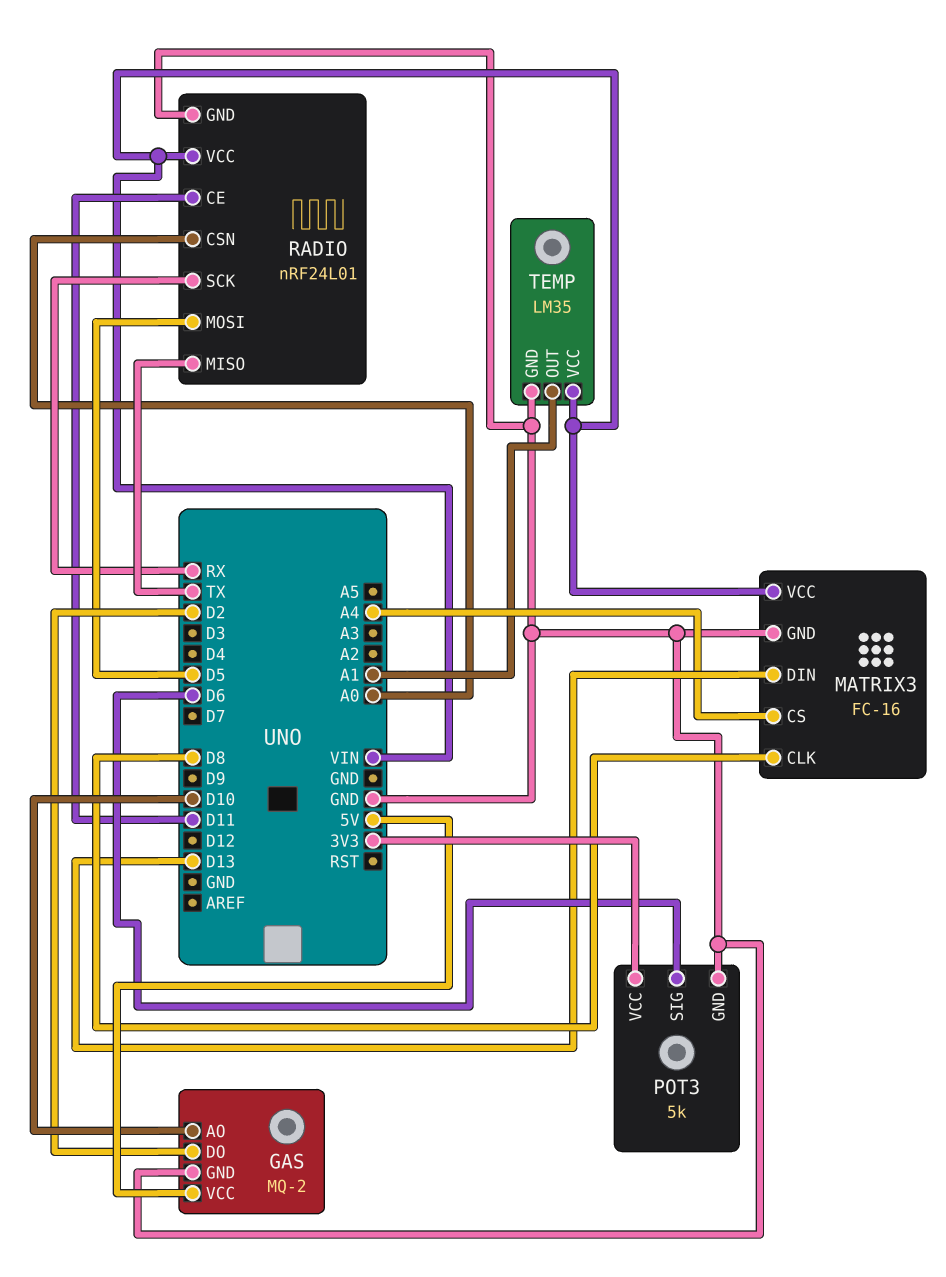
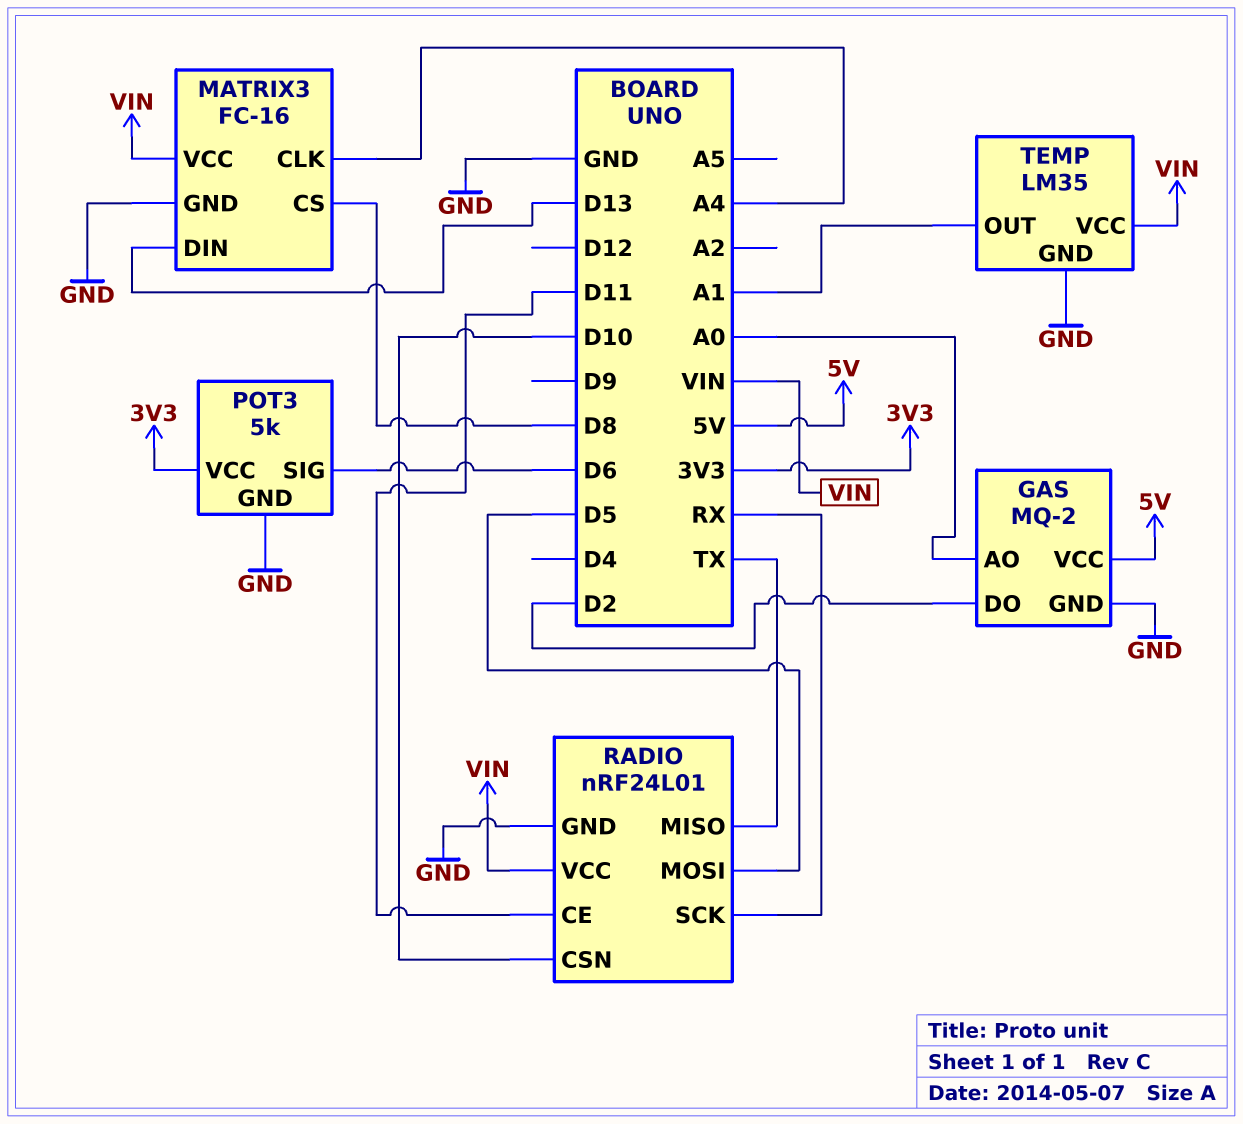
GAS pin AO: D10 -> A0
MATRIX3 pin CLK: D8 -> A4
MATRIX3 pin CS: A4 -> D8
RADIO pin CSN: A0 -> D10

